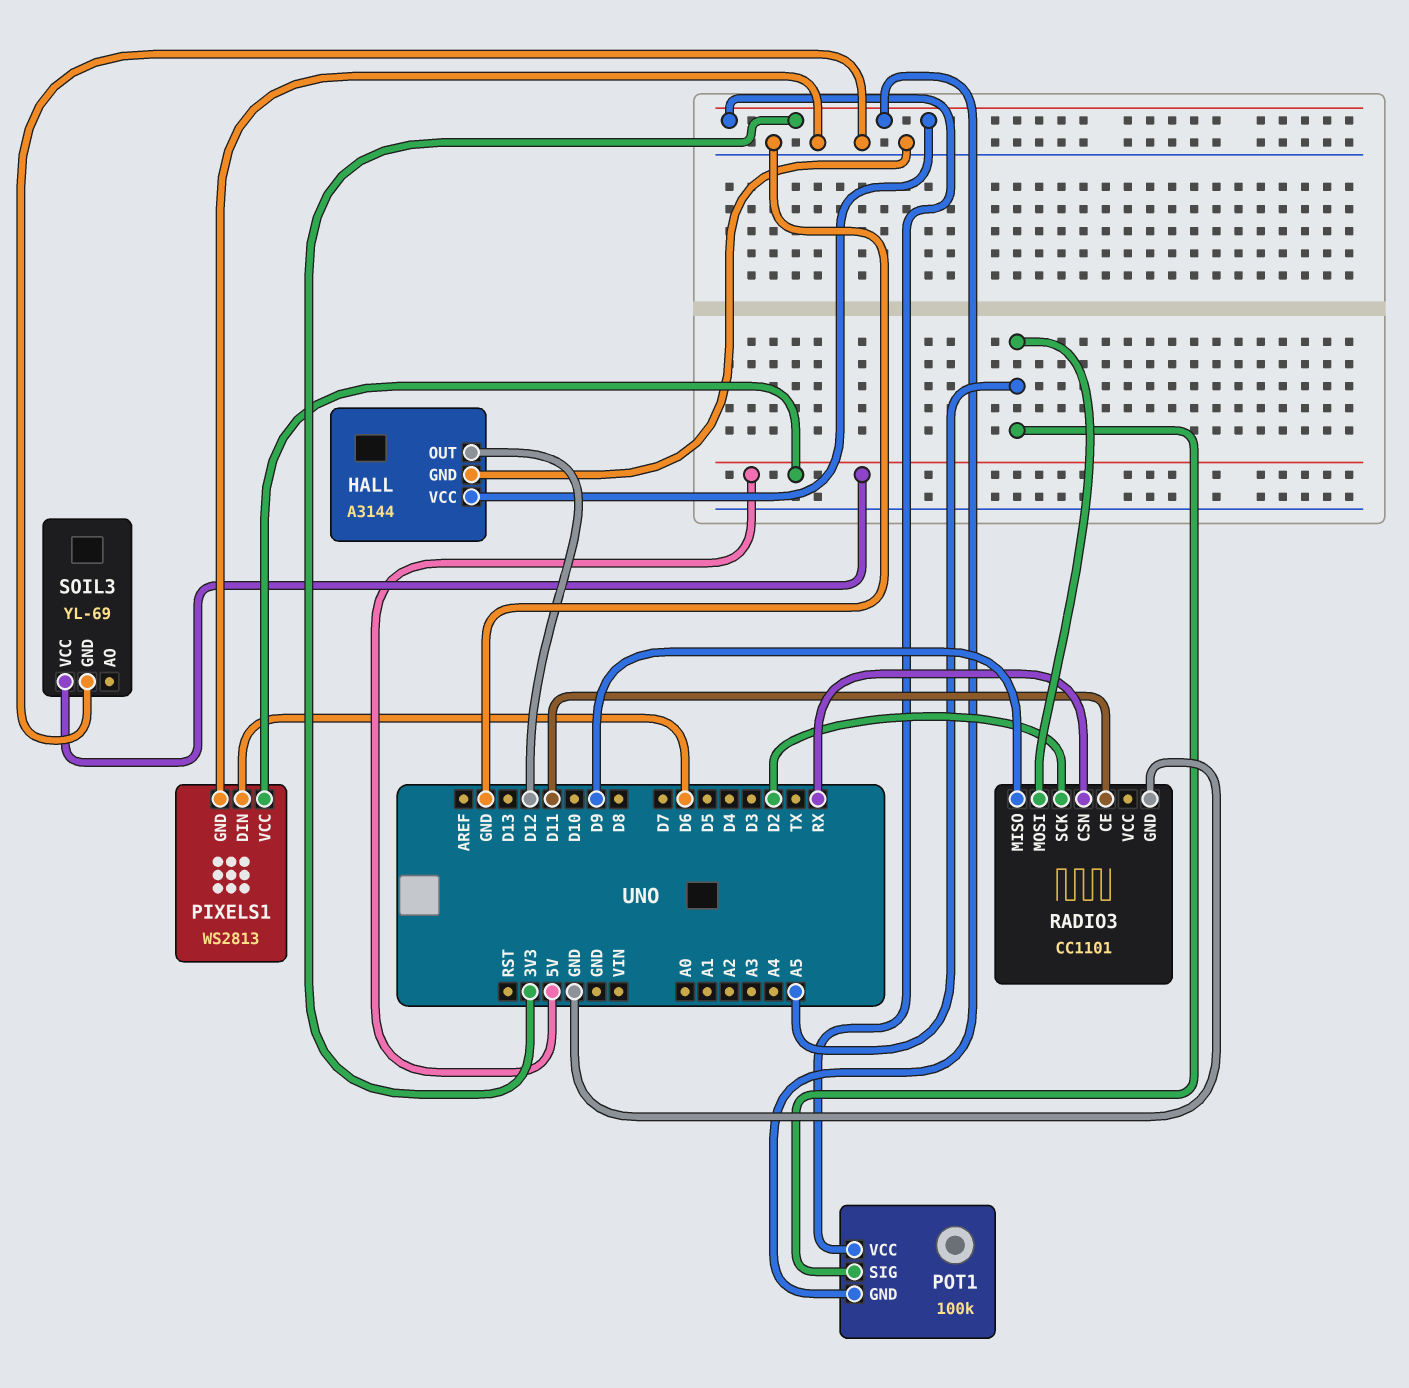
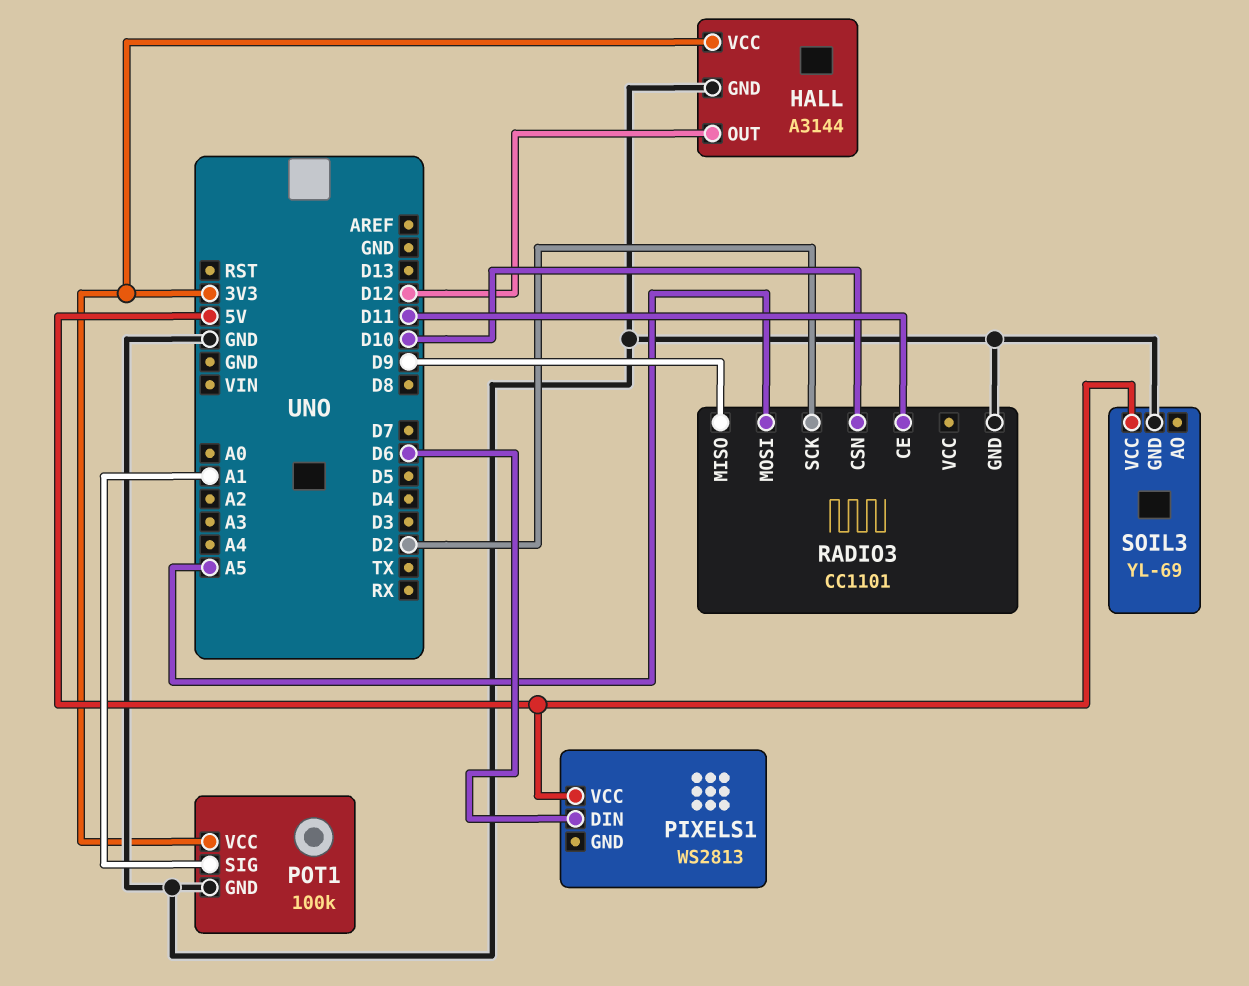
PIXELS1 pin GND: GND -> none
POT1 pin GND: 3V3 -> GND
POT1 pin SIG: A5 -> A1
RADIO3 pin CSN: RX -> D10

